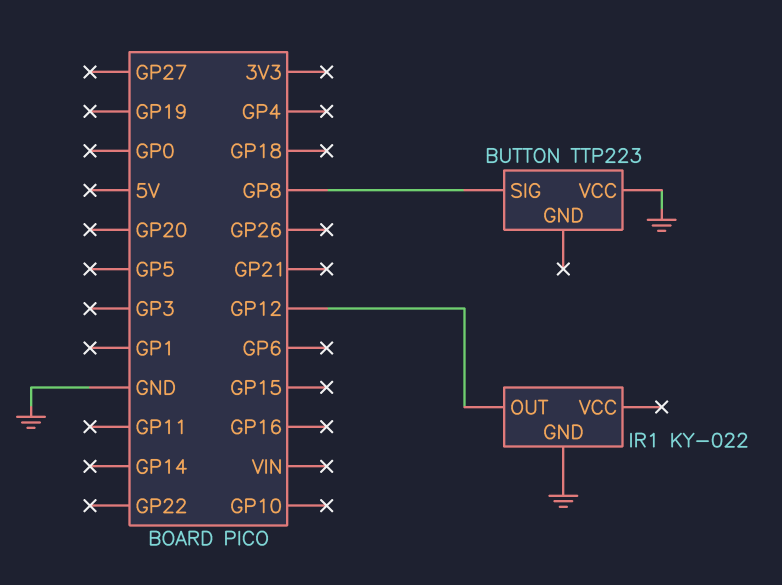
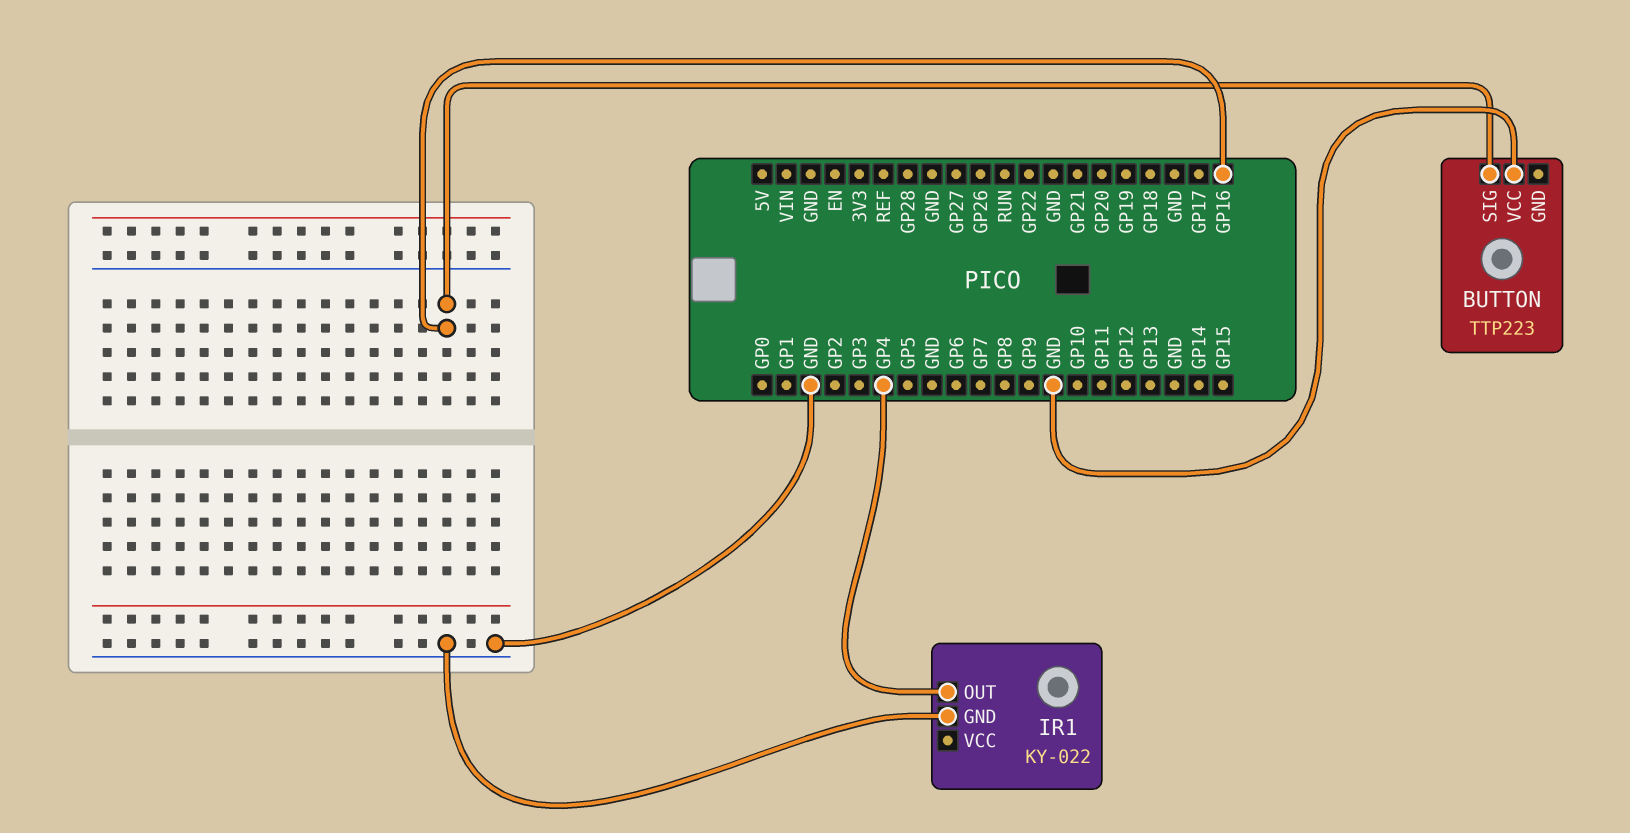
BUTTON pin SIG: GP8 -> GP16
IR1 pin OUT: GP12 -> GP4

